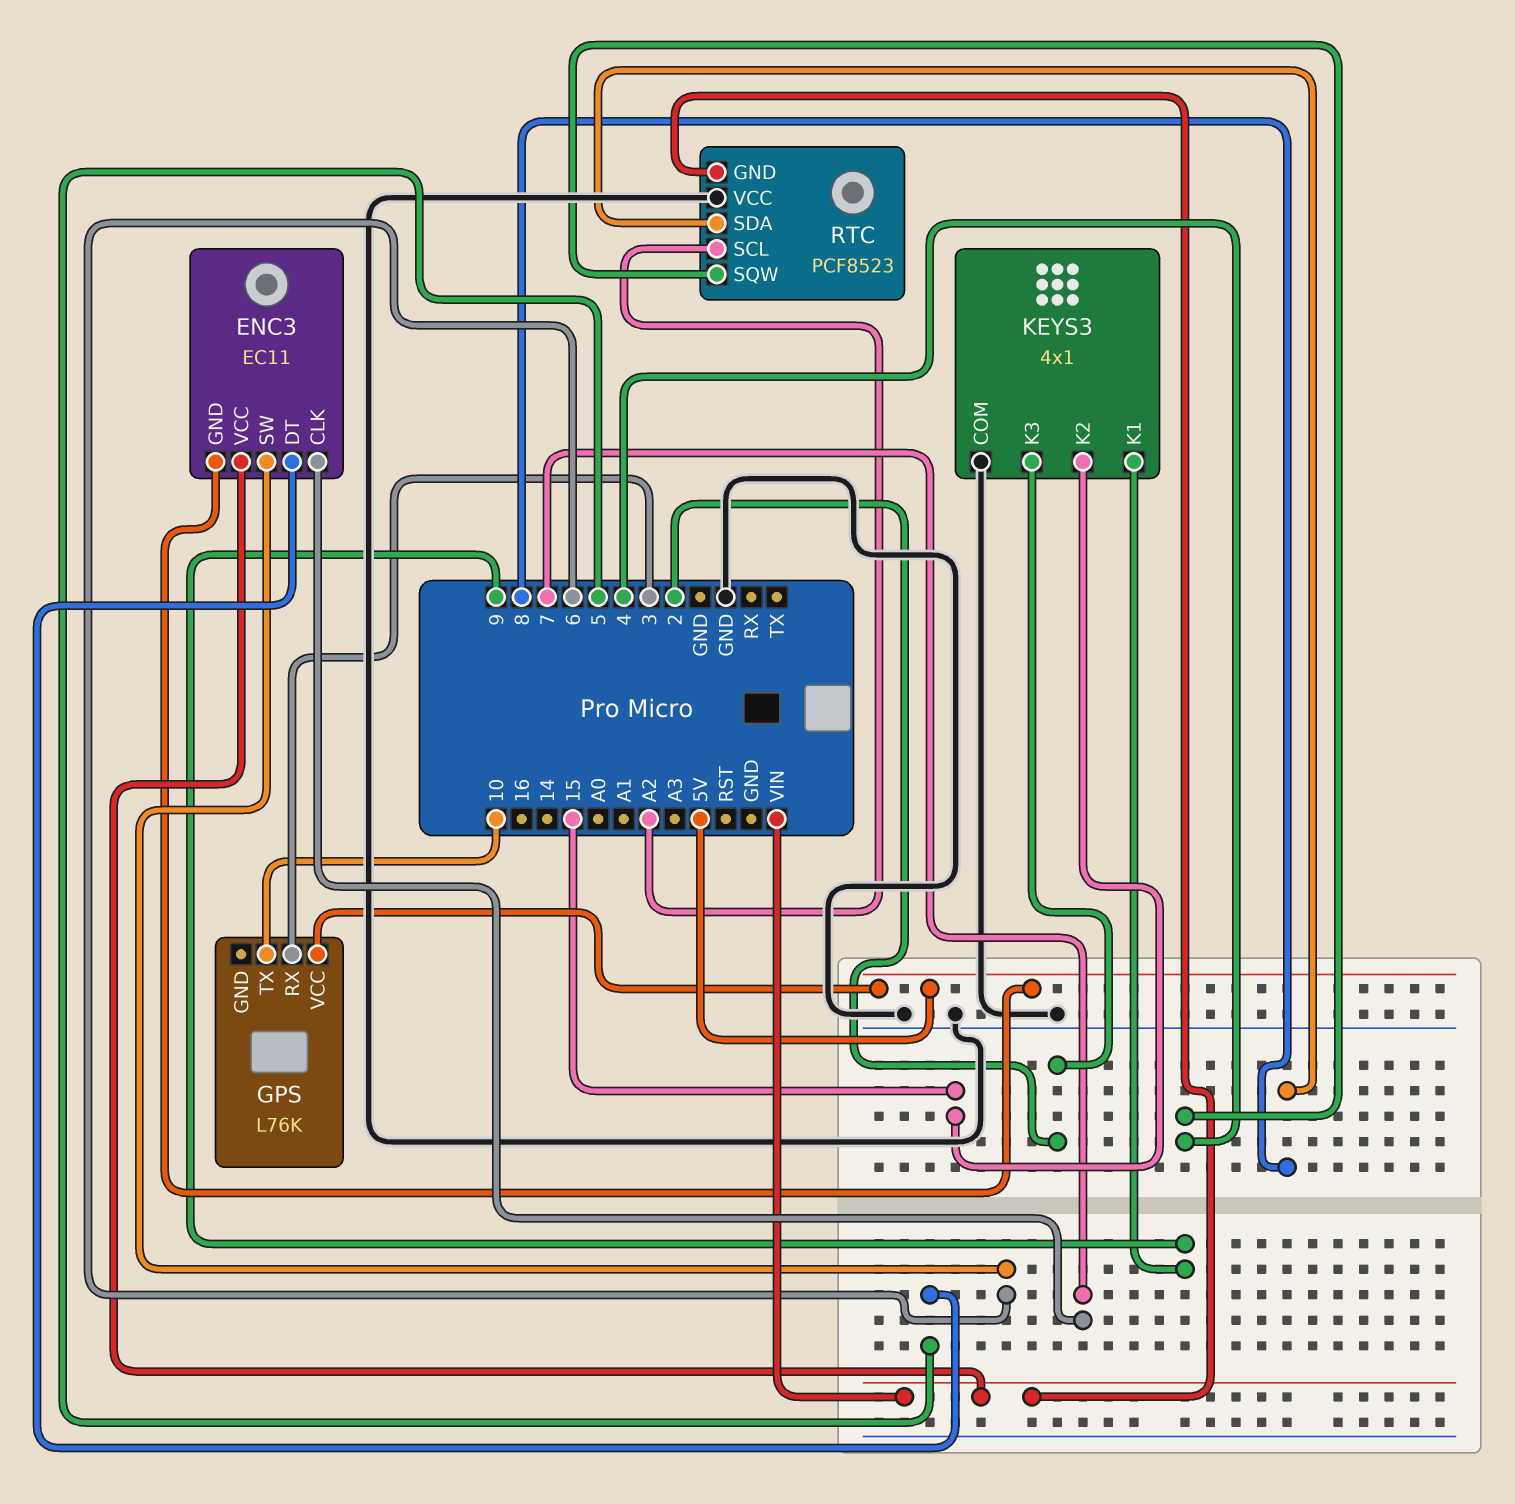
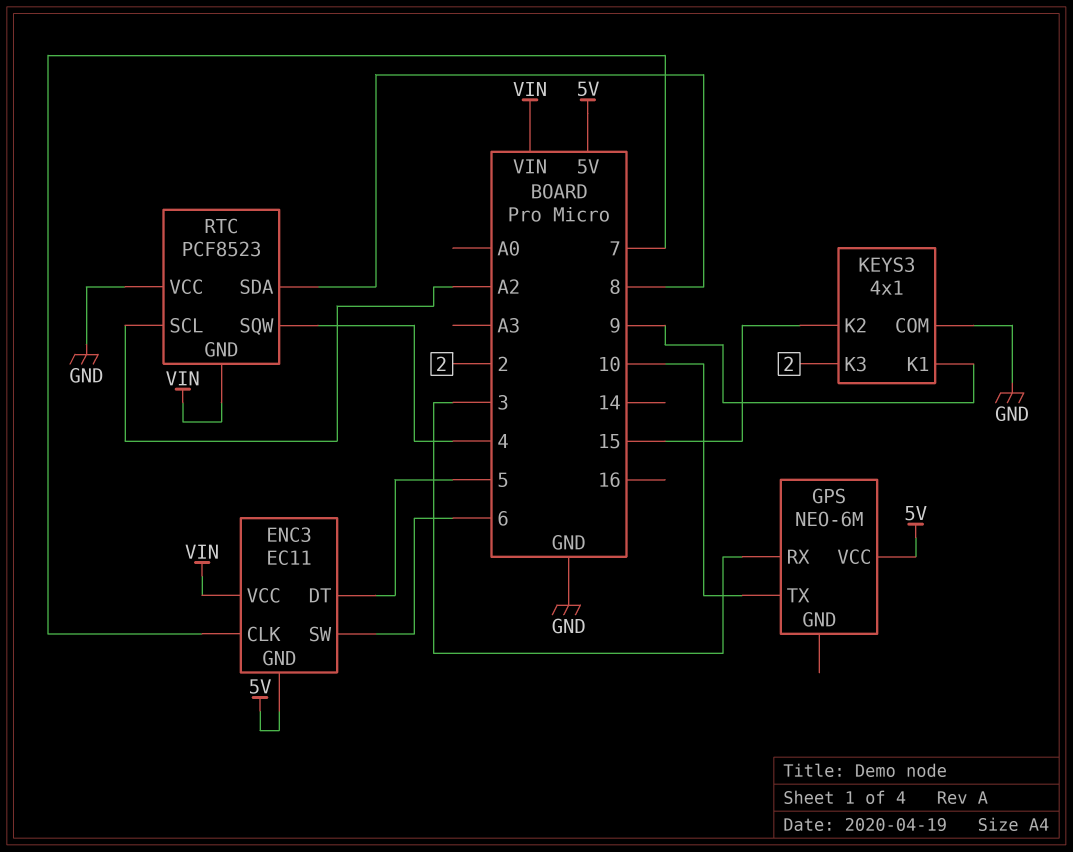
GPS: L76K -> NEO-6M

